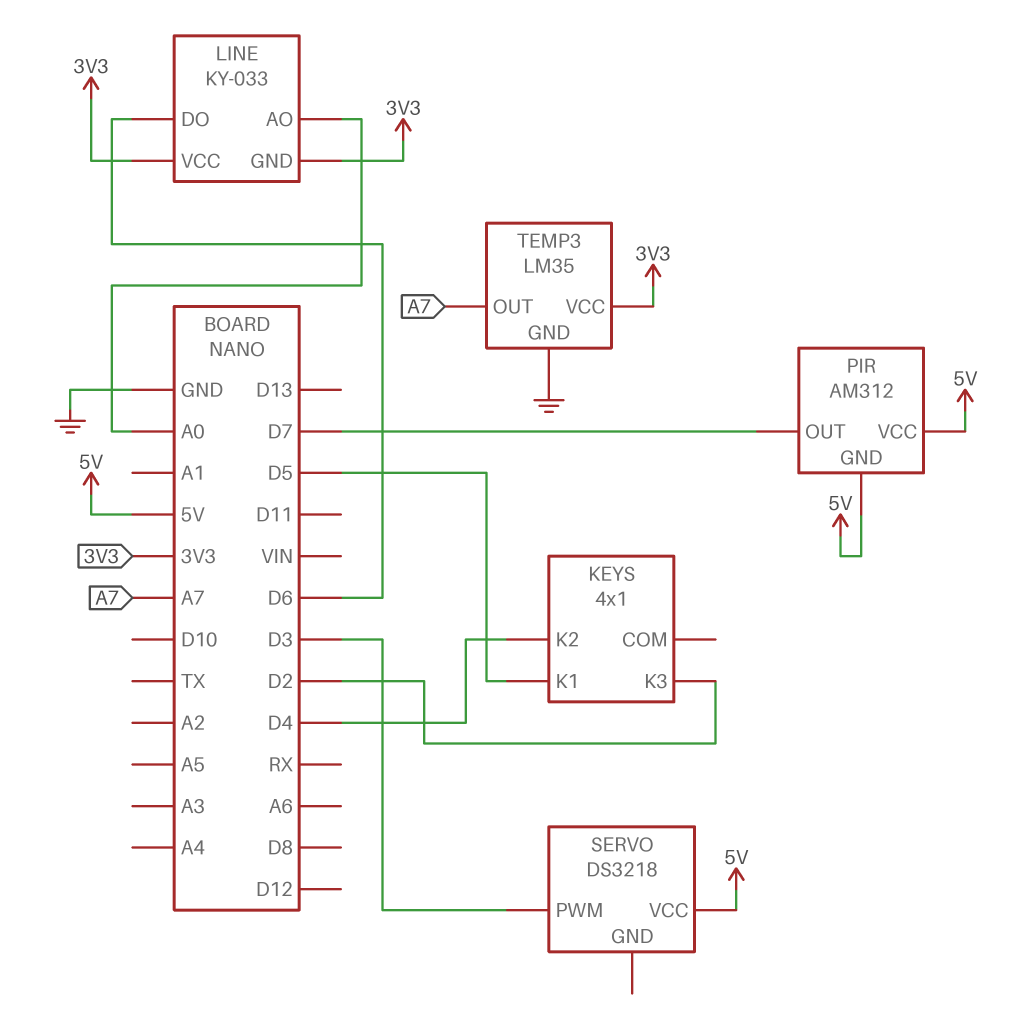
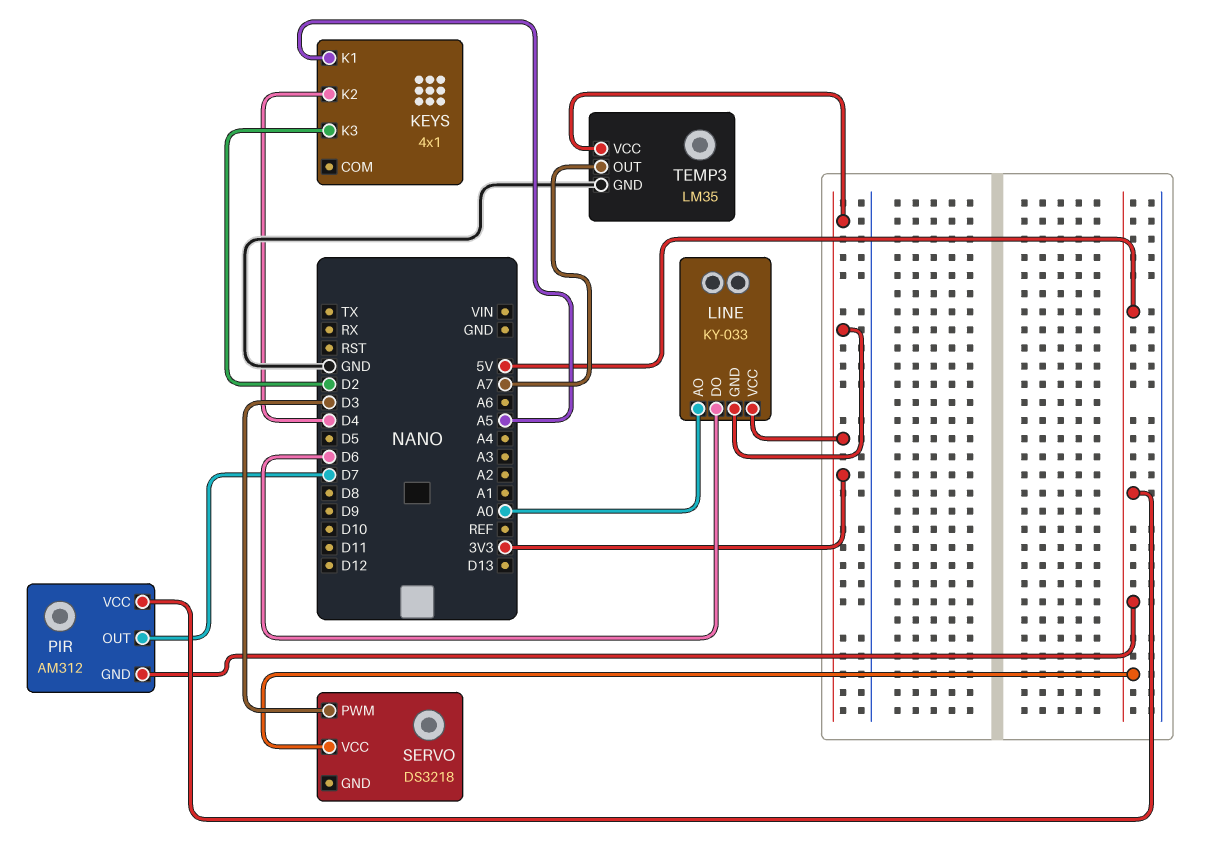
KEYS pin K1: D5 -> A5

